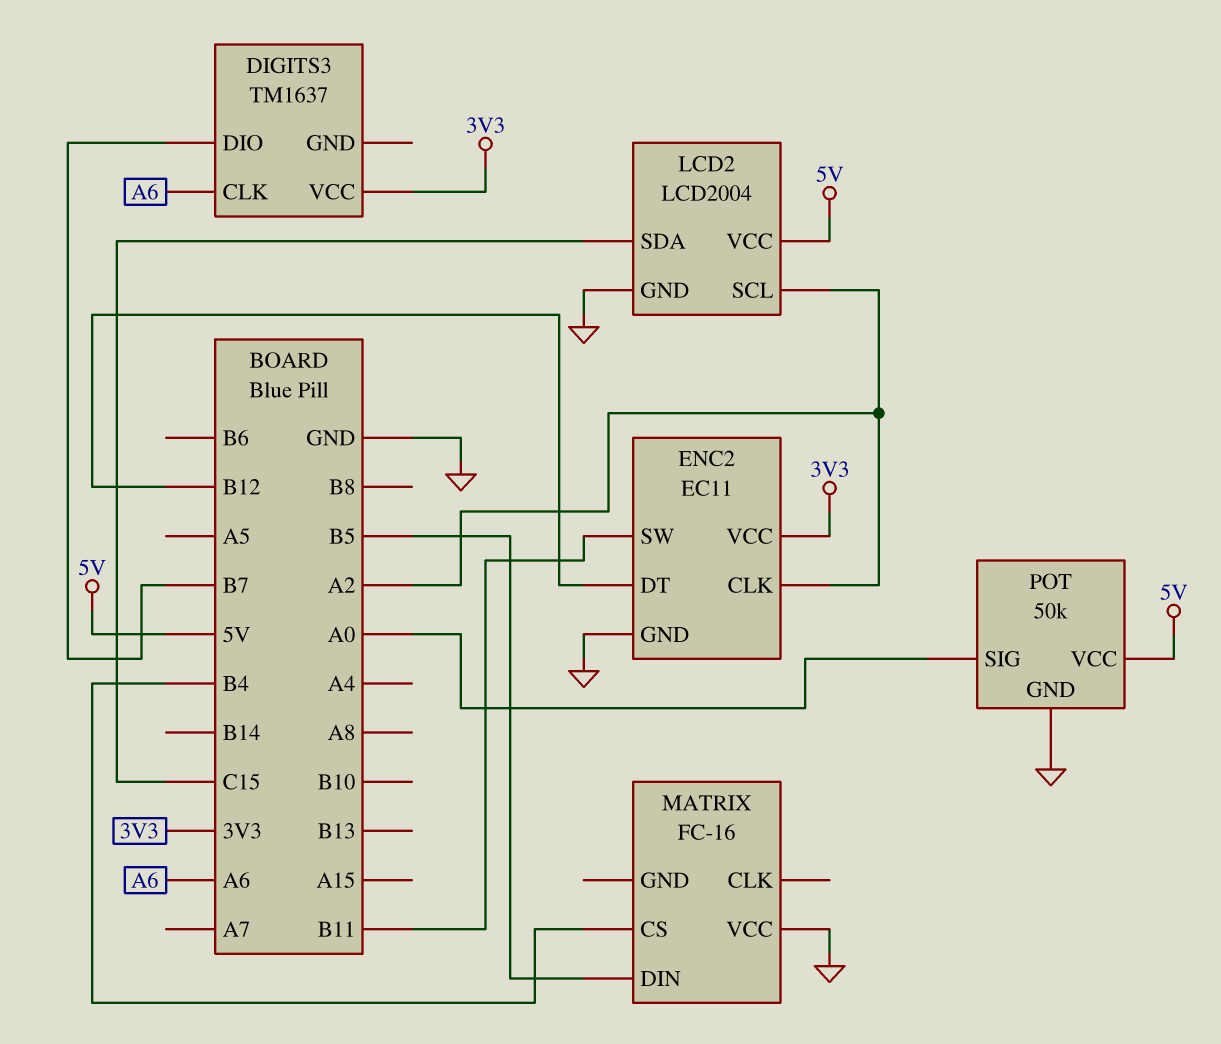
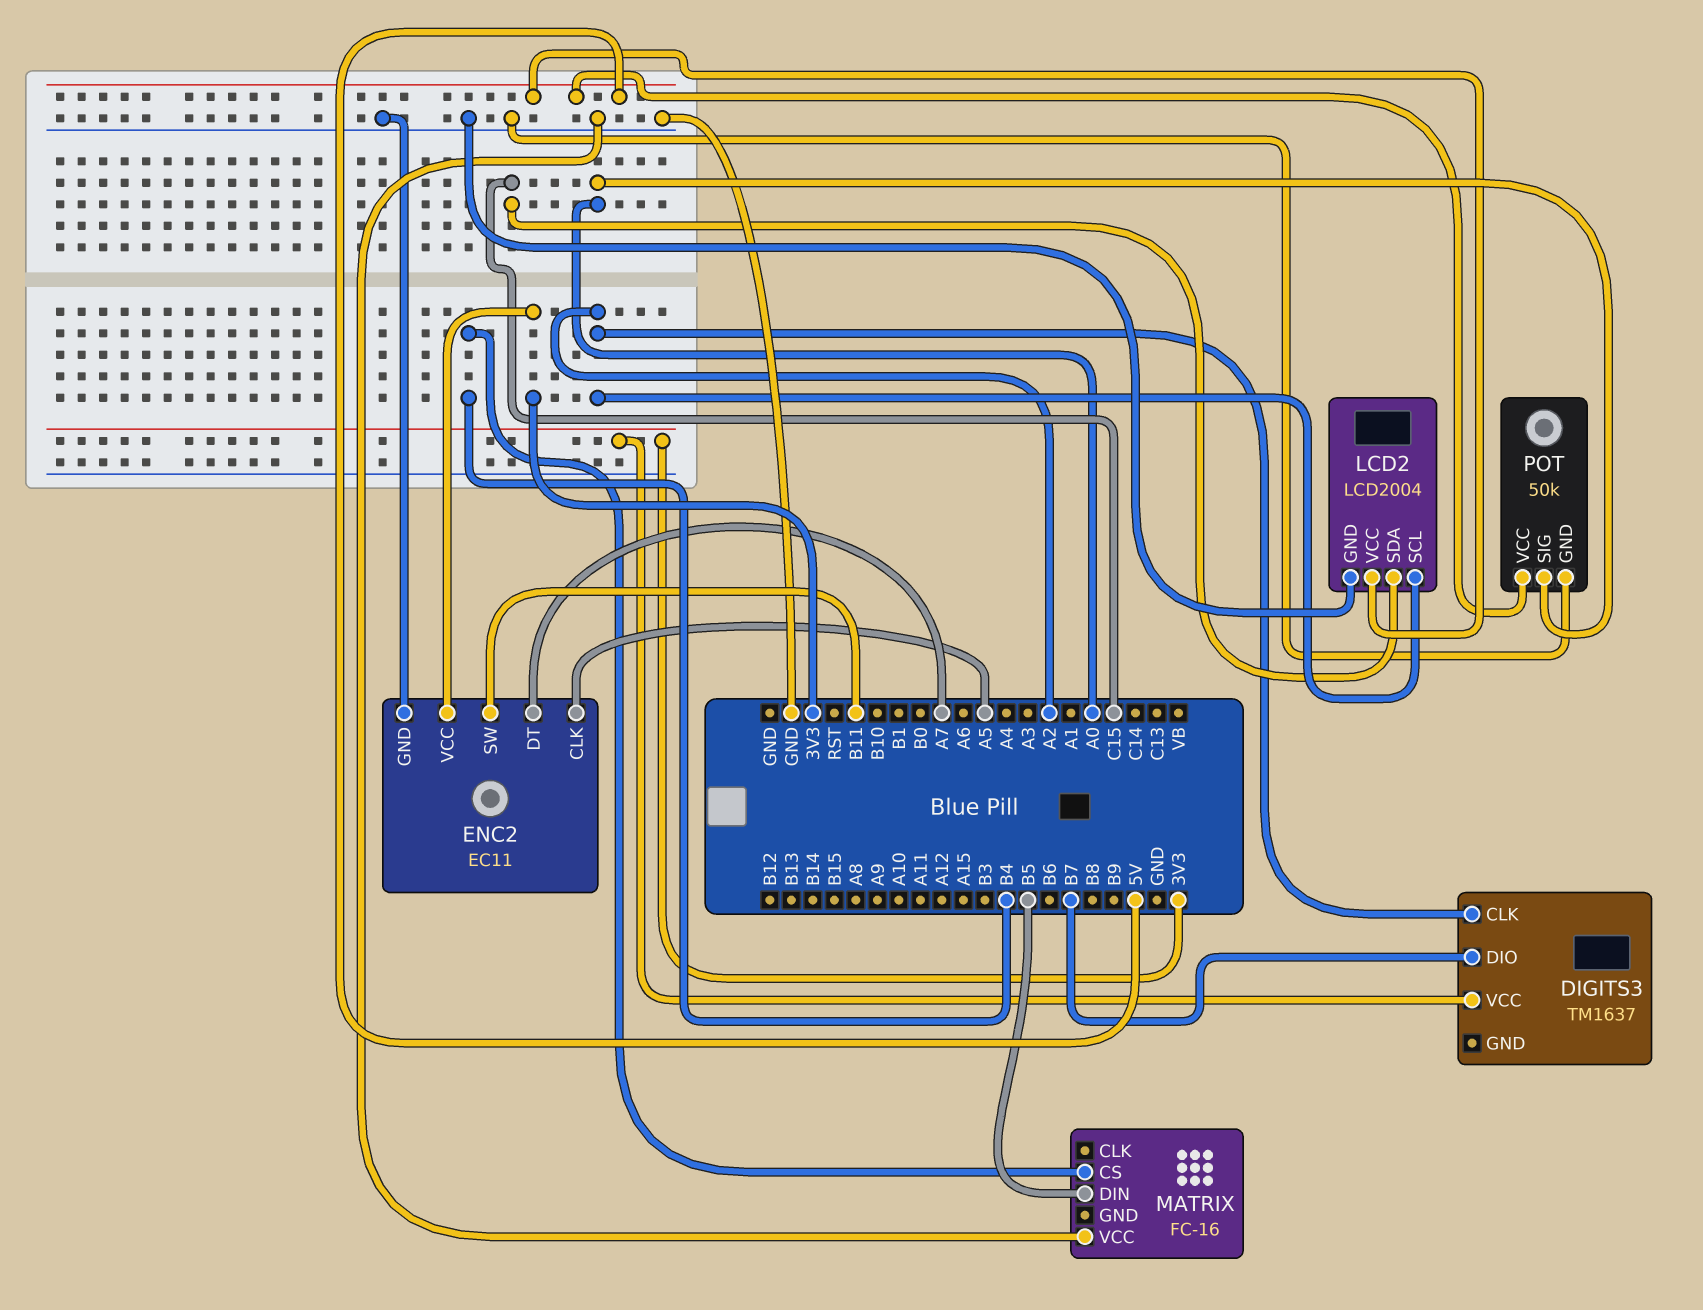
DIGITS3 pin CLK: A6 -> A2
ENC2 pin CLK: A2 -> A5
ENC2 pin DT: B12 -> A7

